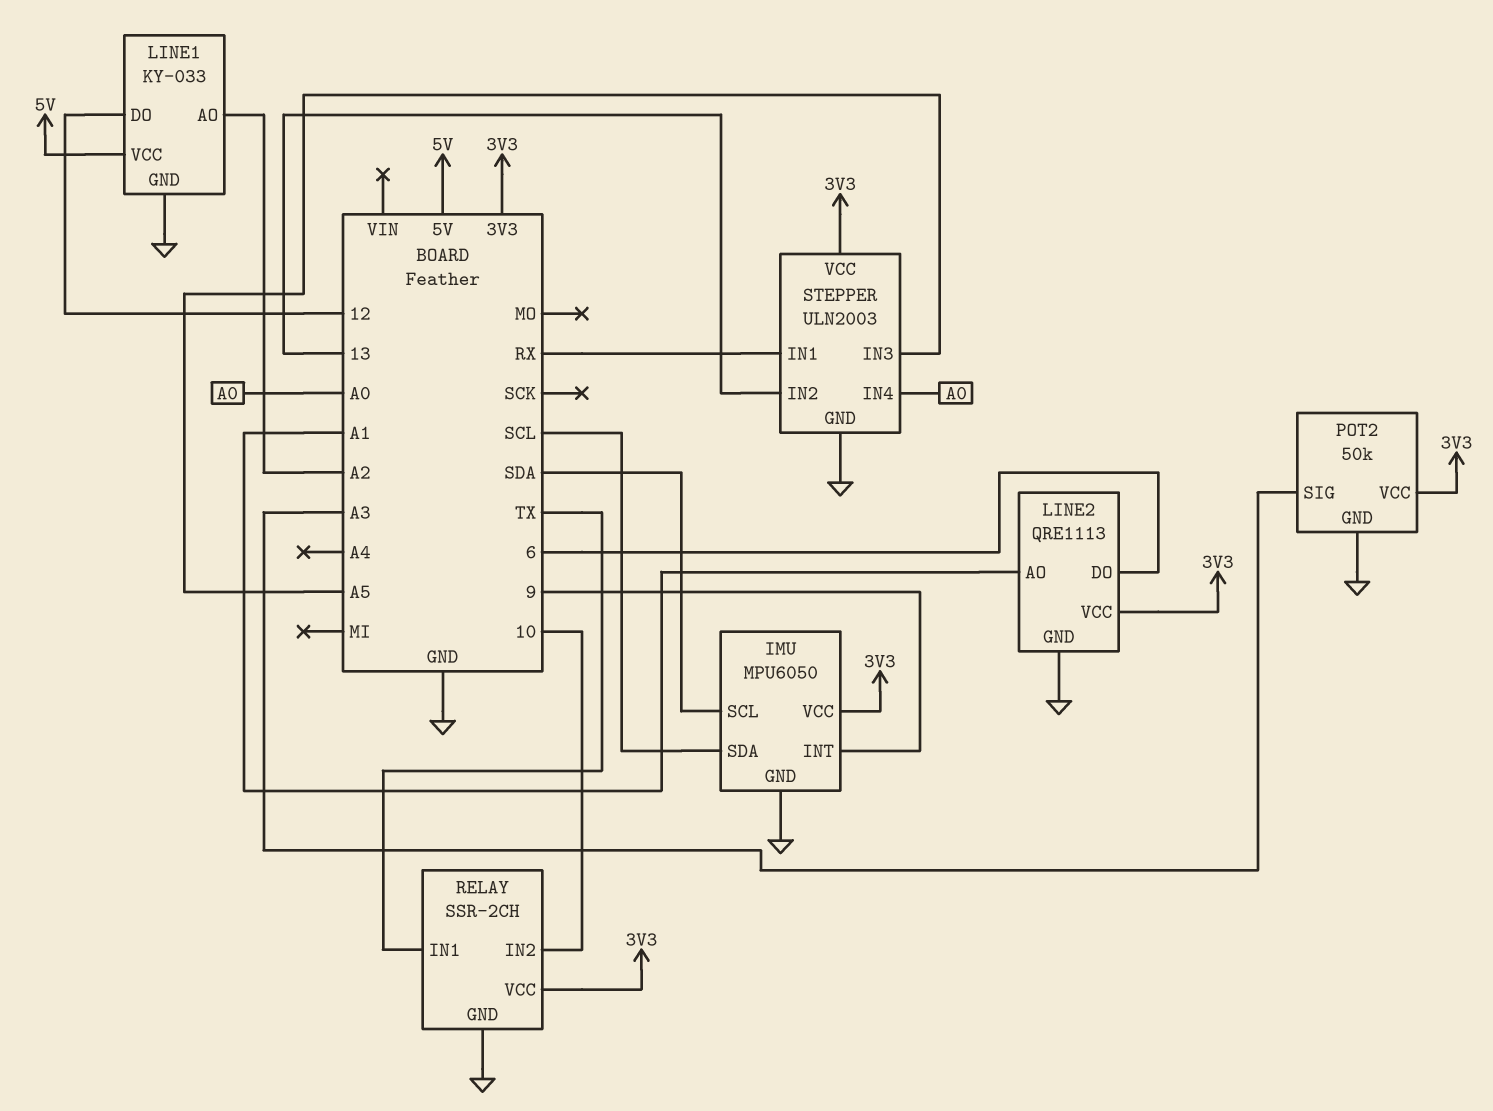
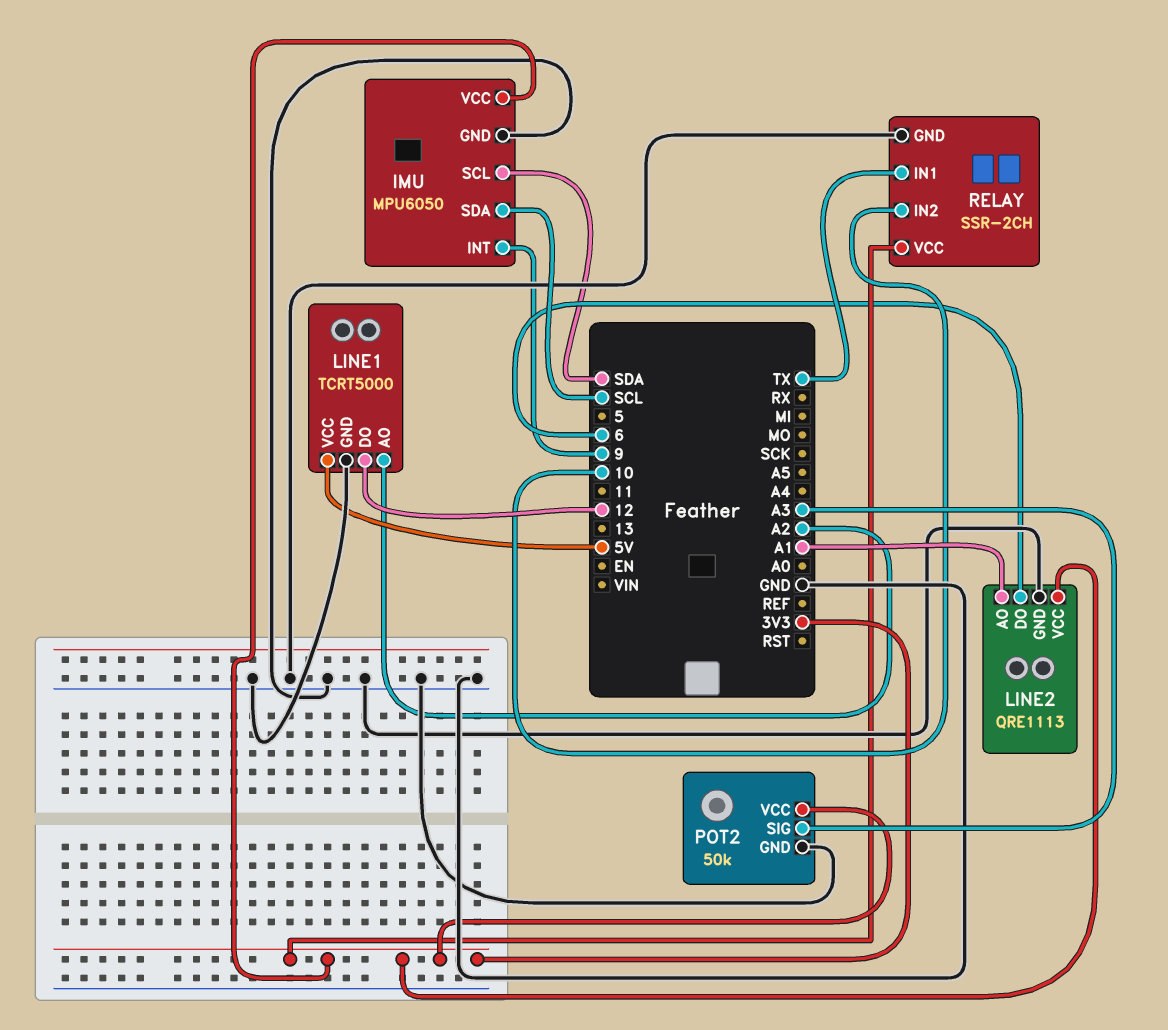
LINE1: KY-033 -> TCRT5000
STEPPER: ULN2003 -> none
STEPPER pin GND: GND -> none
STEPPER pin IN1: RX -> none
STEPPER pin IN2: 13 -> none
STEPPER pin IN3: A5 -> none
STEPPER pin IN4: A0 -> none
STEPPER pin VCC: 3V3 -> none

